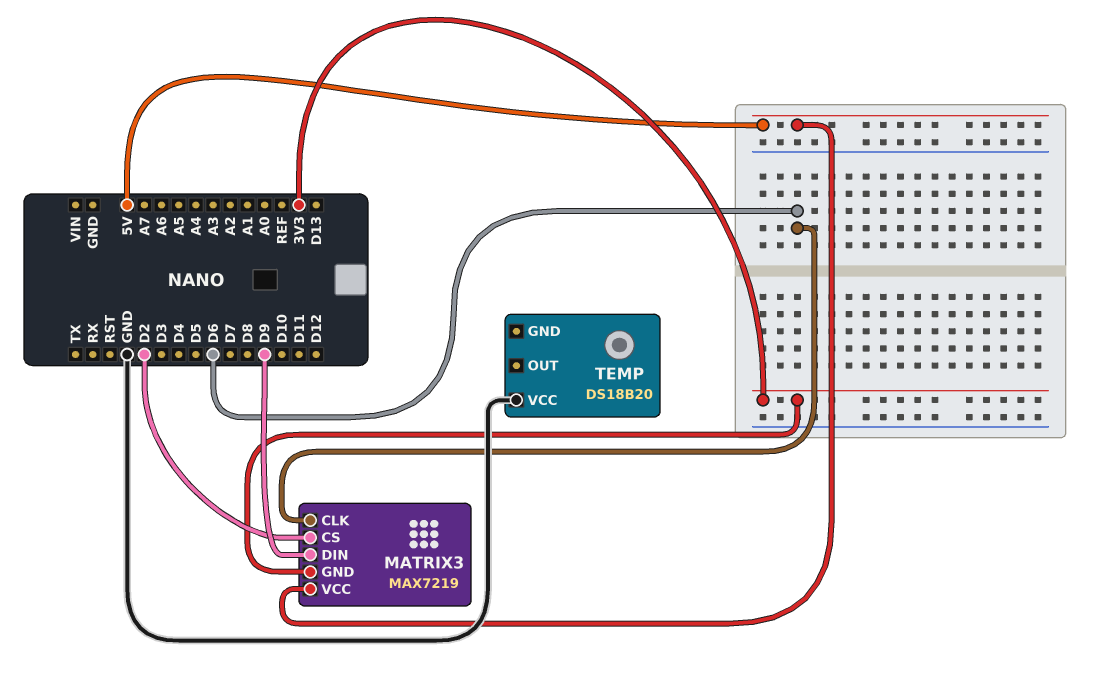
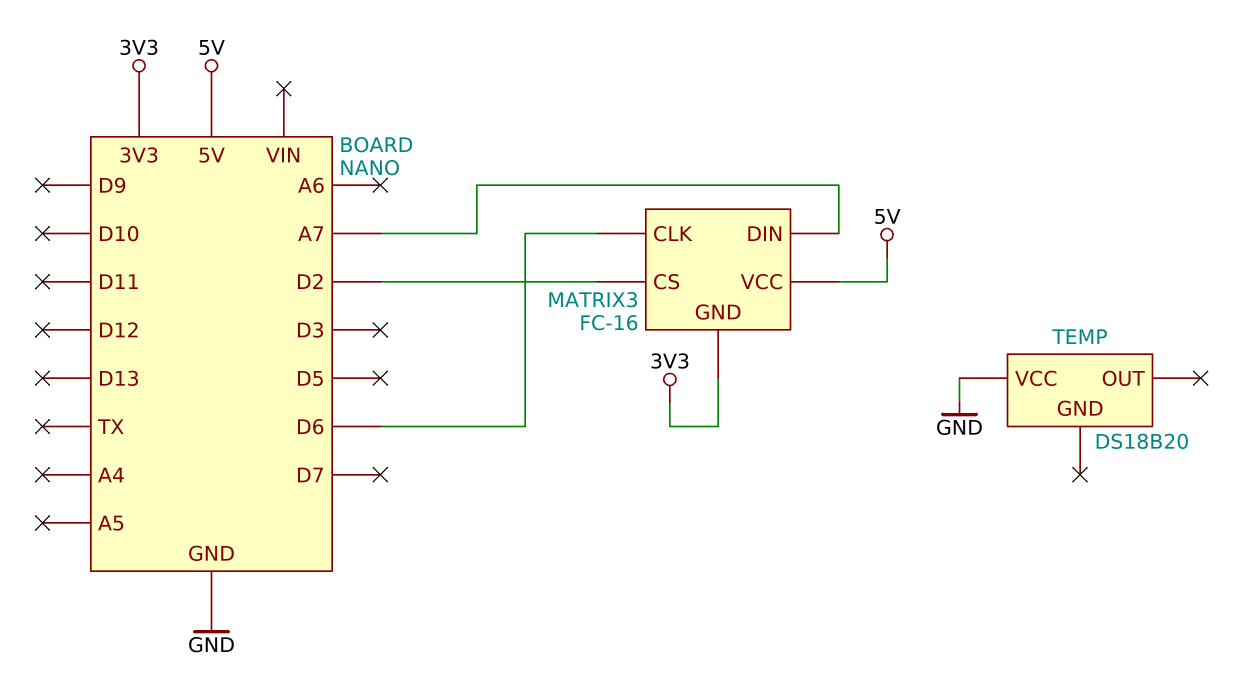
MATRIX3: MAX7219 -> FC-16
MATRIX3 pin DIN: D9 -> A7

